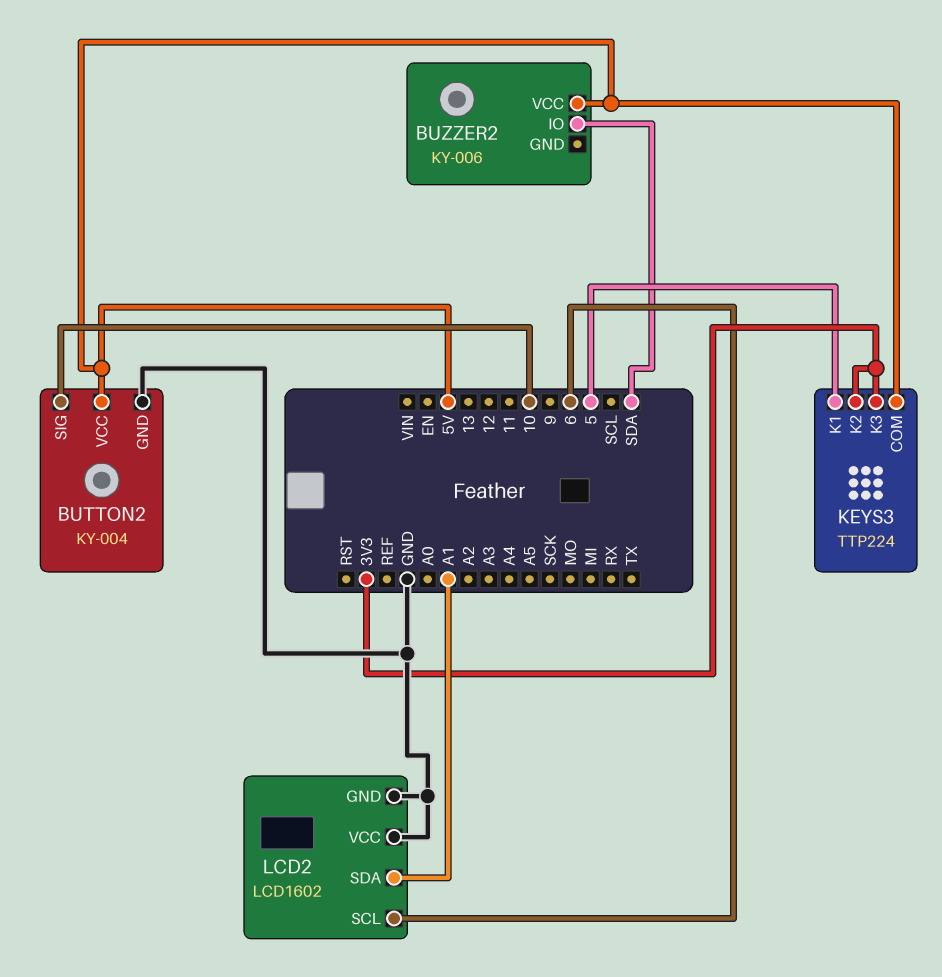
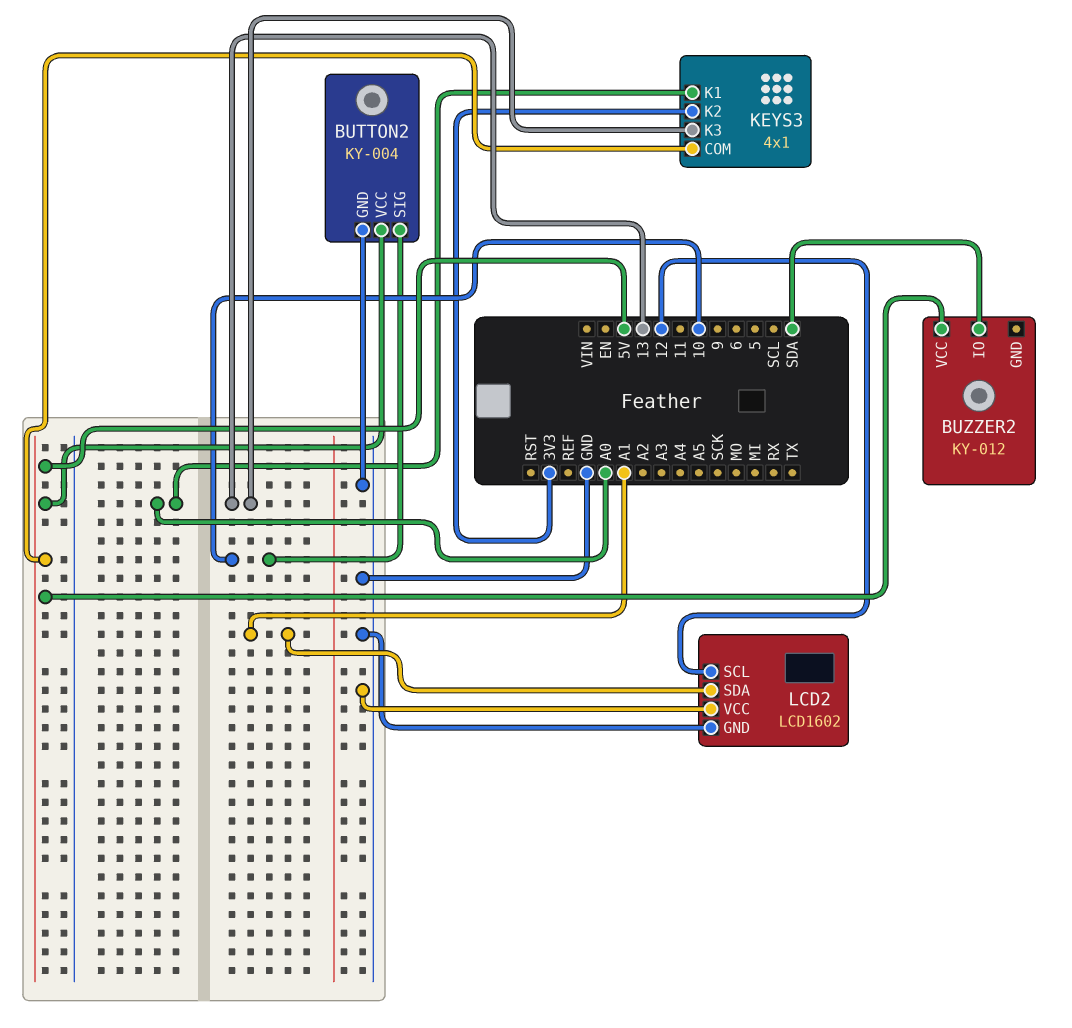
BUZZER2: KY-006 -> KY-012
KEYS3: TTP224 -> 4x1
KEYS3 pin K1: 5 -> A0
KEYS3 pin K3: 3V3 -> 13
LCD2 pin SCL: 6 -> 12

